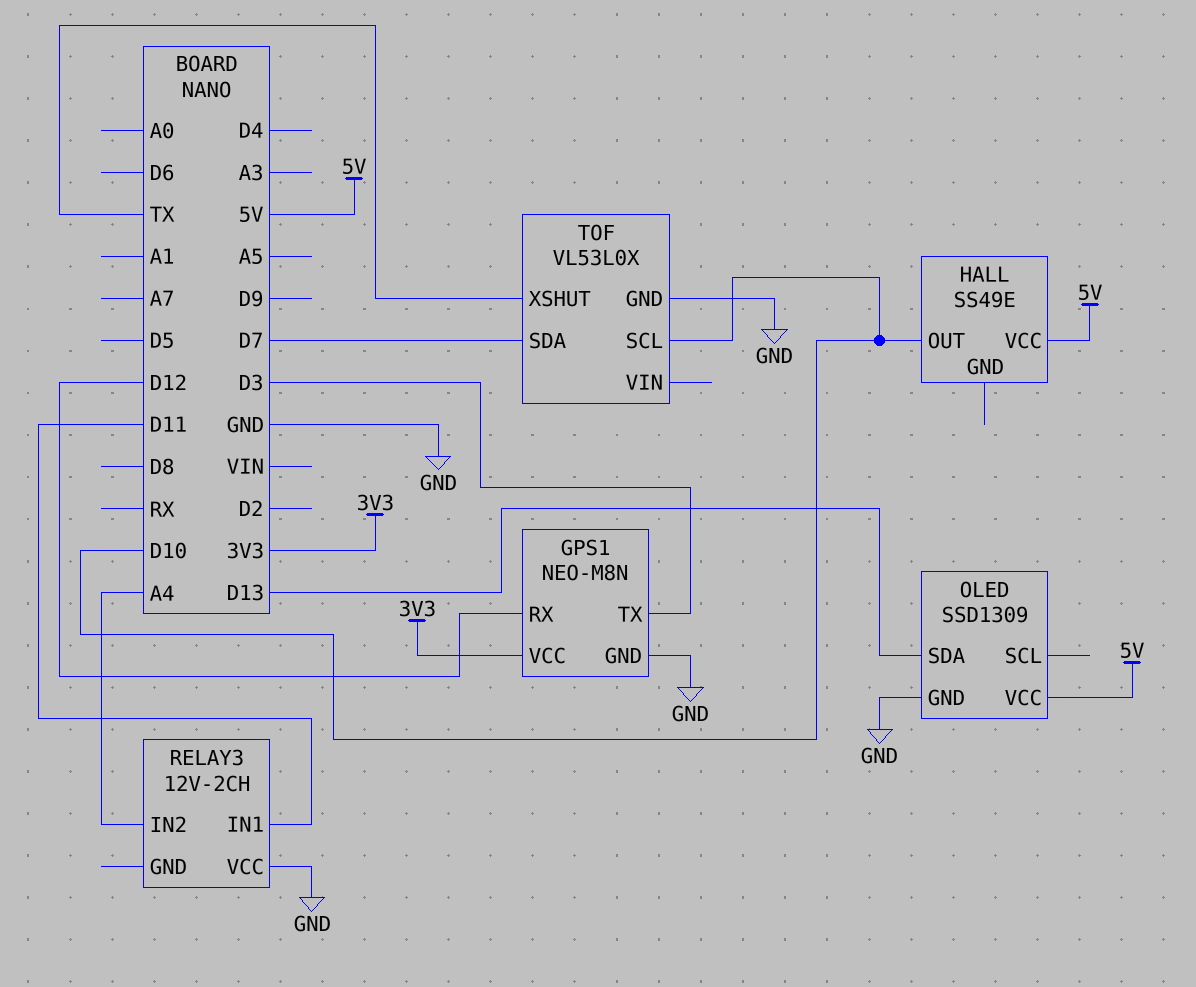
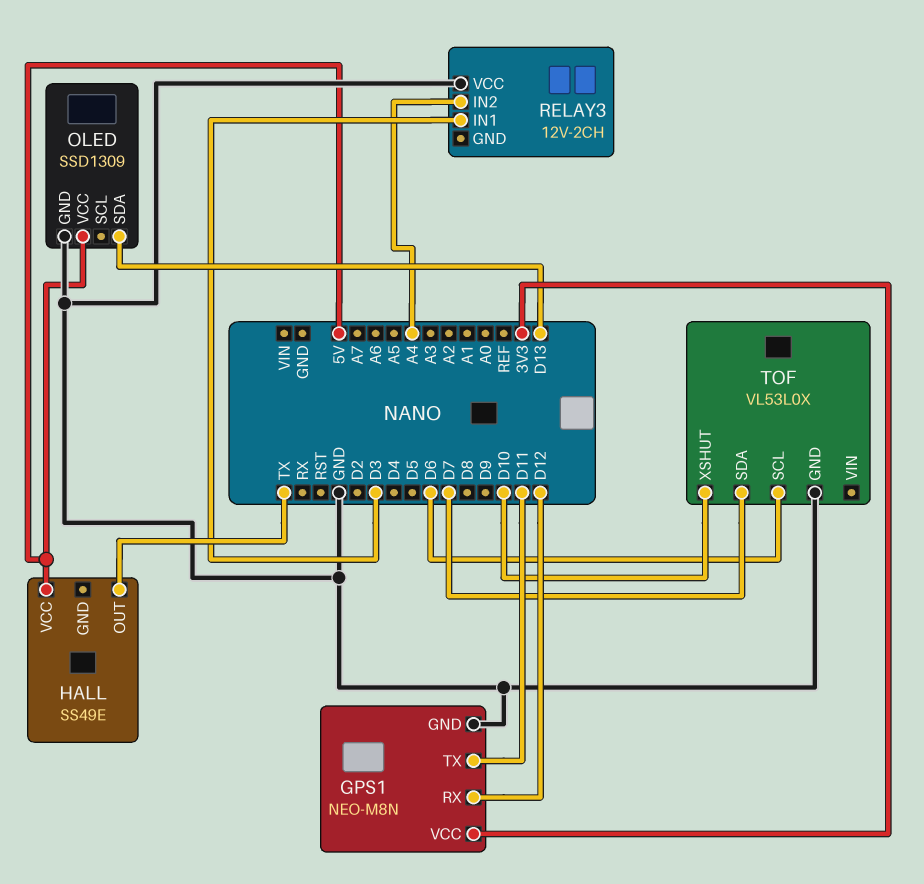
GPS1 pin TX: D3 -> D11
HALL pin OUT: D10 -> TX
RELAY3 pin IN1: D11 -> D3
TOF pin SCL: D10 -> D6
TOF pin XSHUT: TX -> D10

